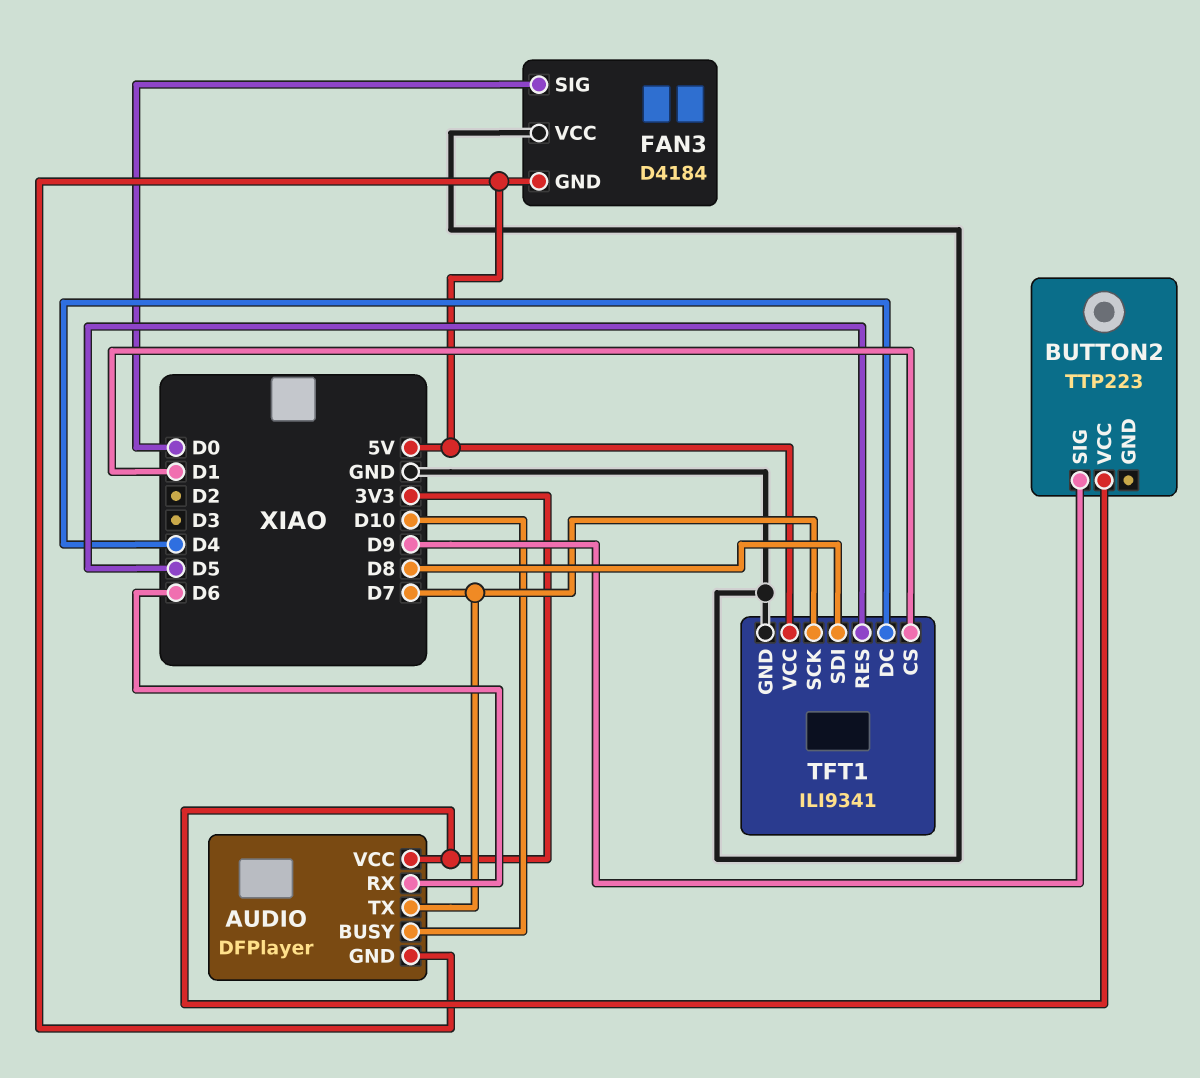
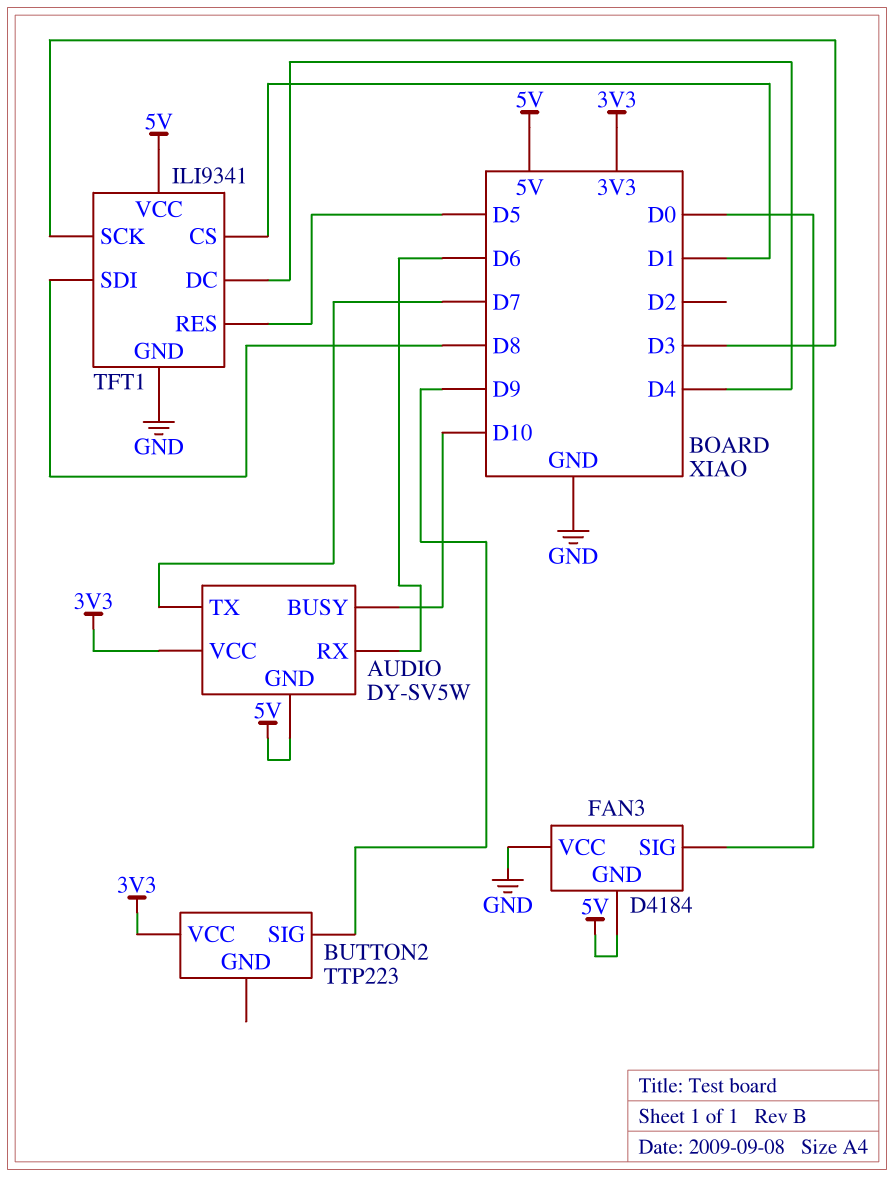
AUDIO: DFPlayer -> DY-SV5W
TFT1 pin SCK: D7 -> D3

